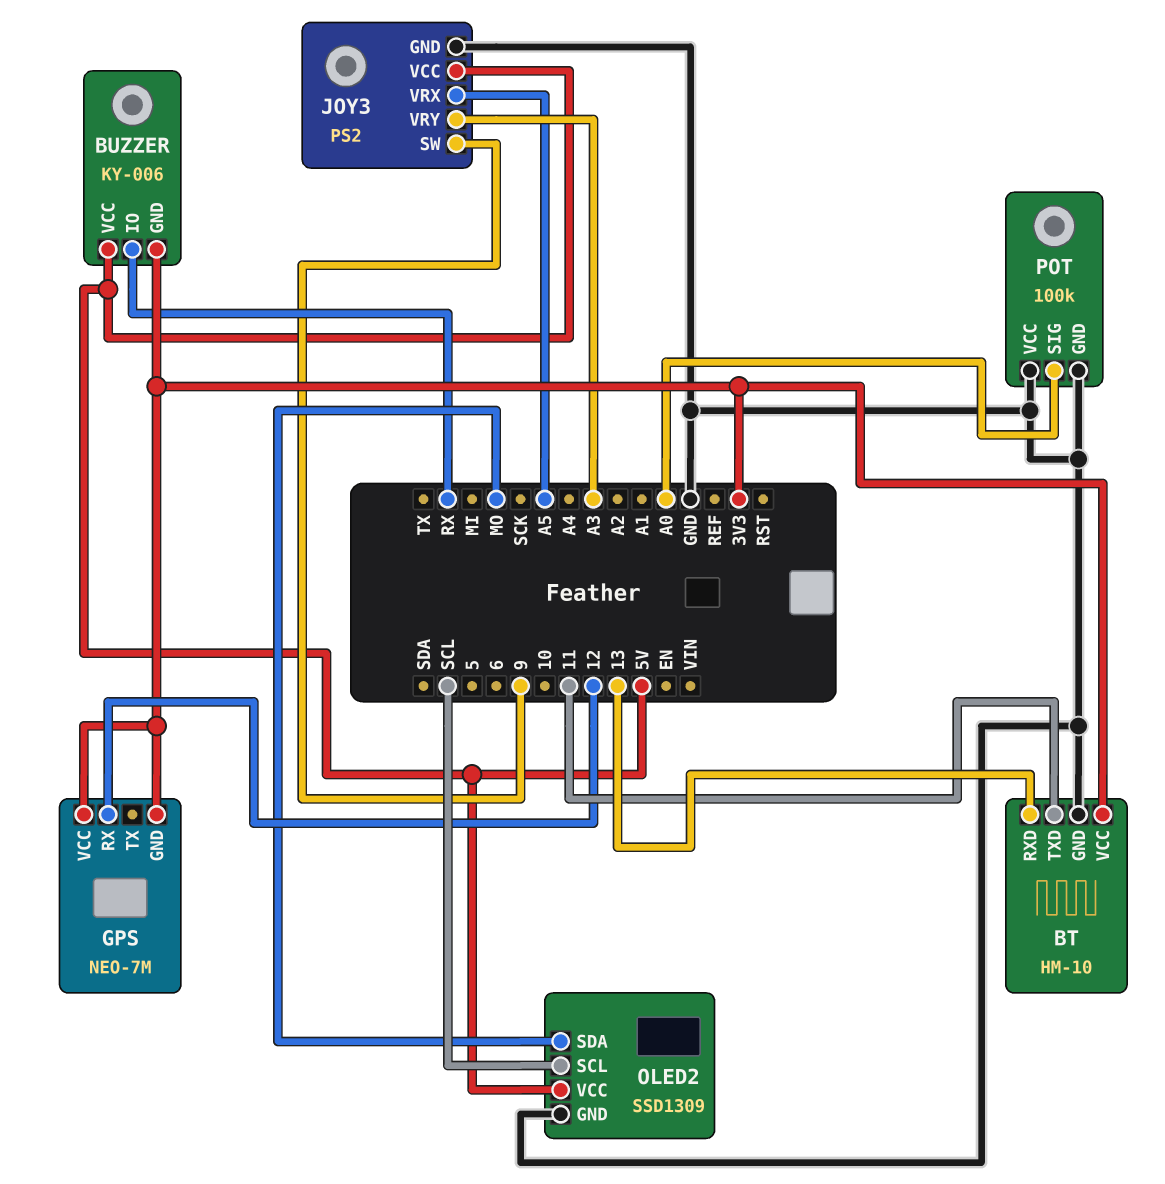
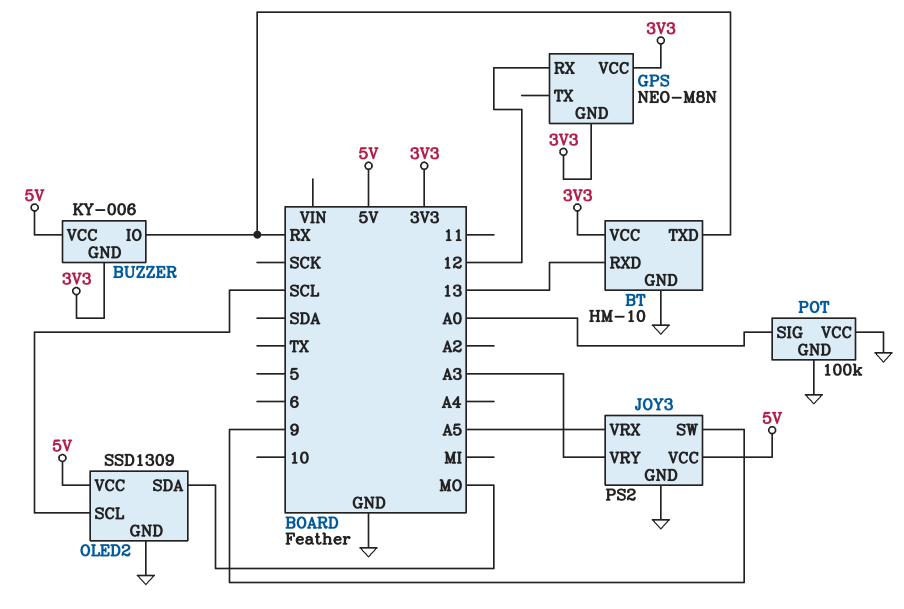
BT pin TXD: 11 -> RX
GPS: NEO-7M -> NEO-M8N

